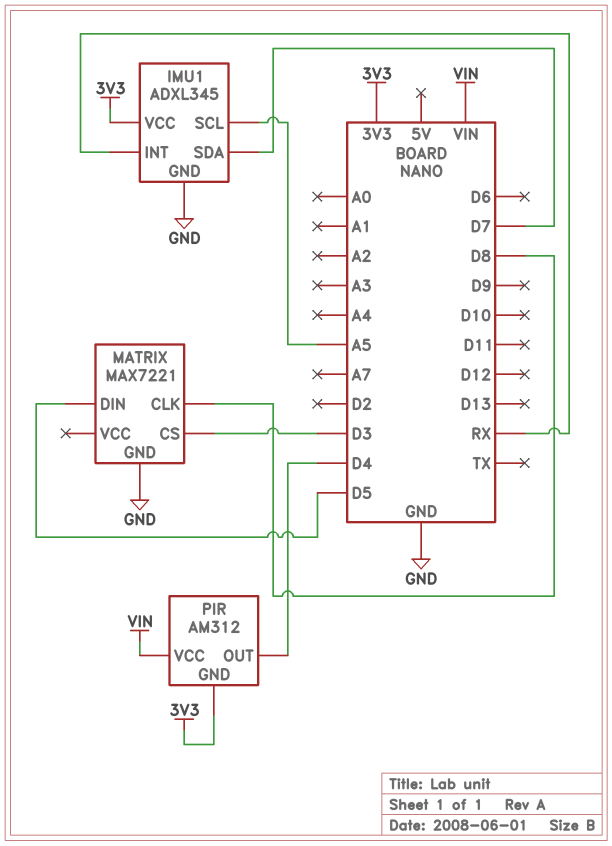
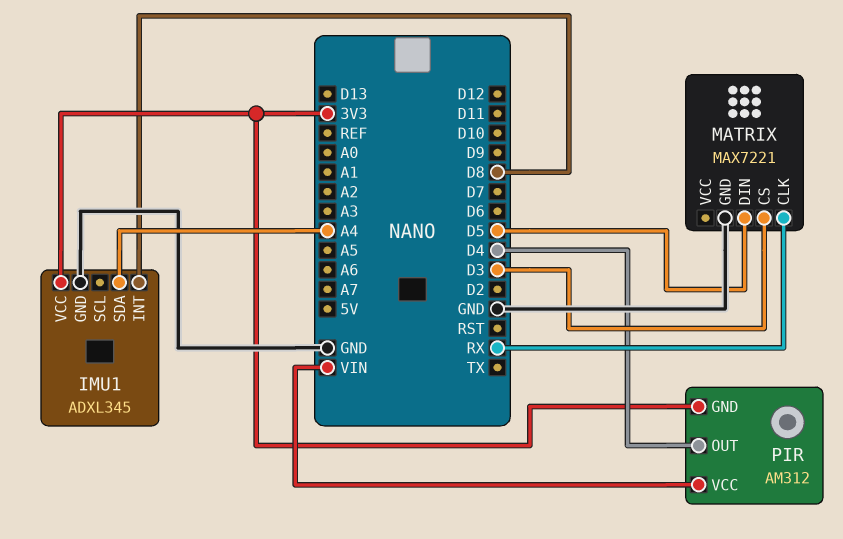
IMU1 pin INT: RX -> D8
IMU1 pin SCL: A5 -> none
IMU1 pin SDA: D7 -> A4
MATRIX pin CLK: D8 -> RX

